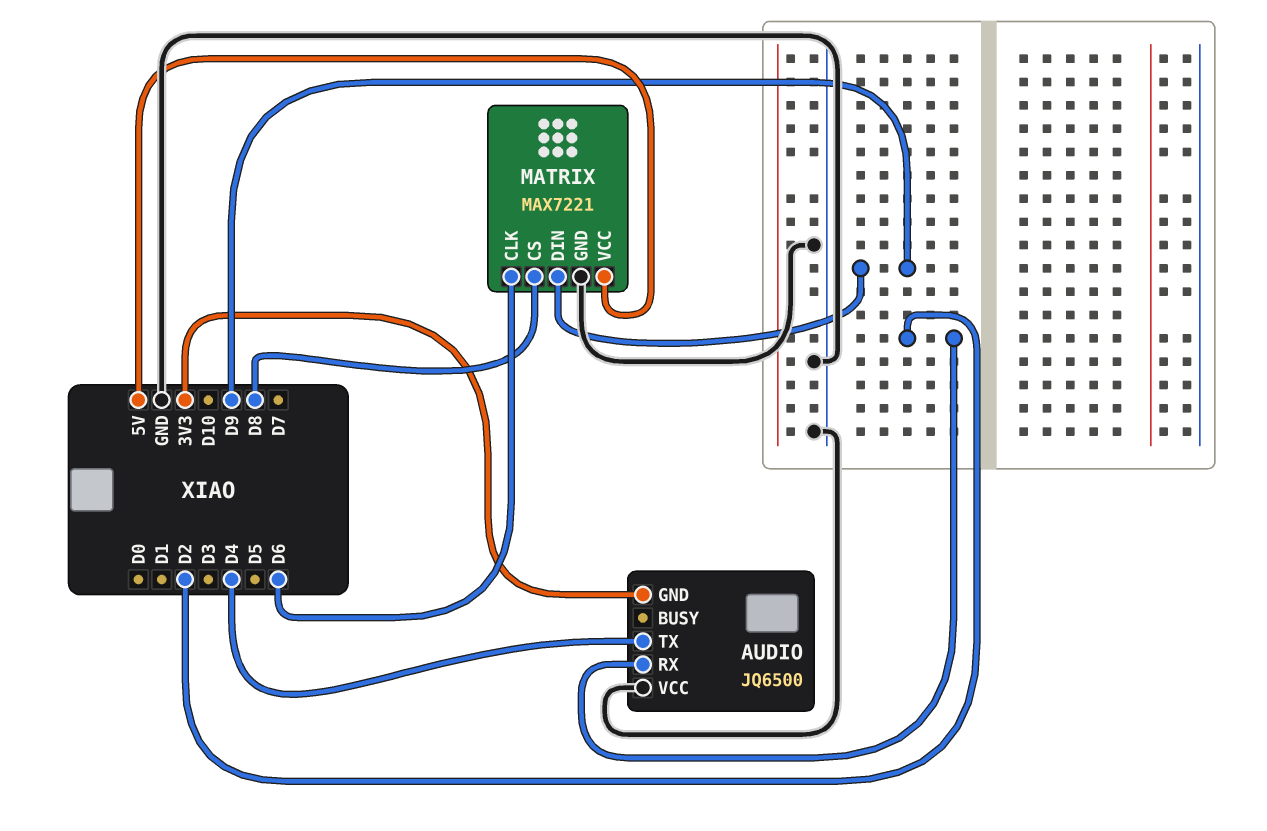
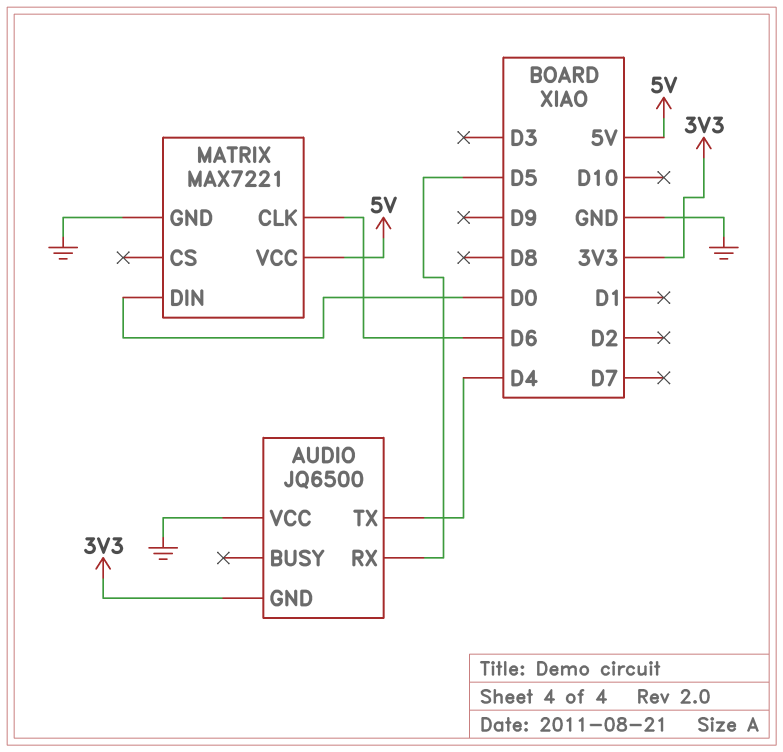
AUDIO pin RX: D2 -> D5
MATRIX pin CS: D8 -> none
MATRIX pin DIN: D9 -> D0

